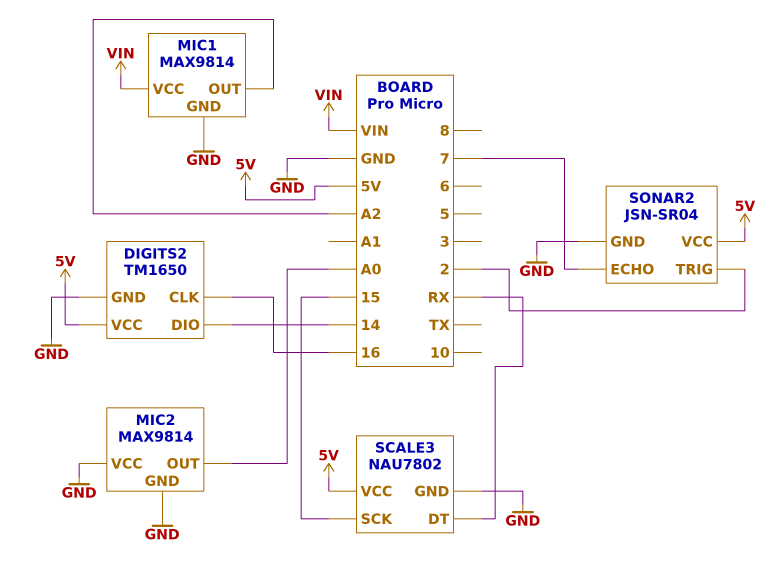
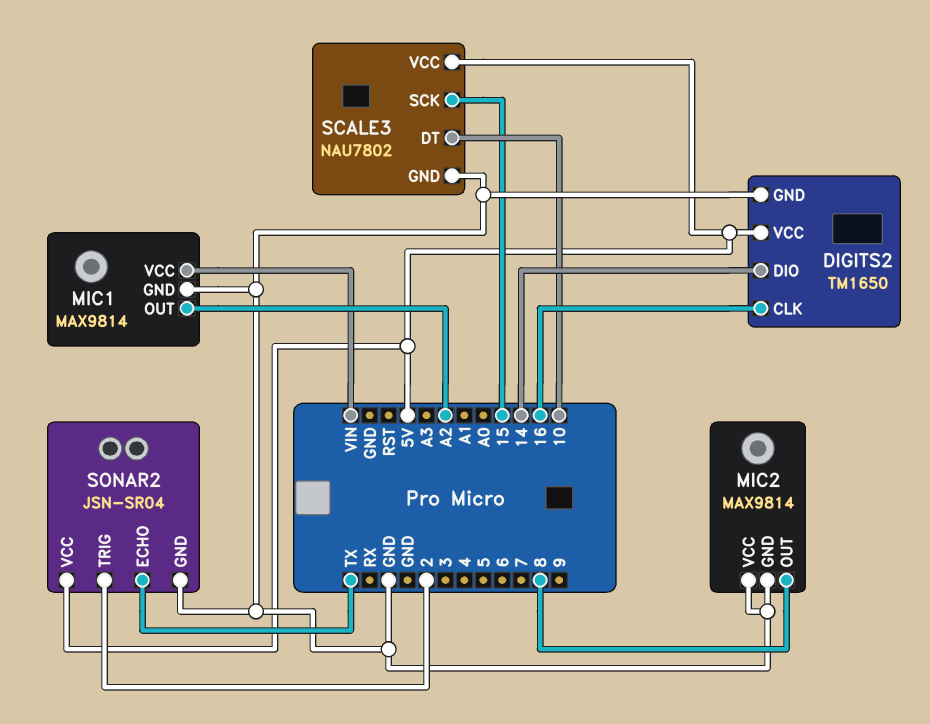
MIC2 pin OUT: A0 -> 8
SCALE3 pin DT: RX -> 10
SONAR2 pin ECHO: 7 -> TX

